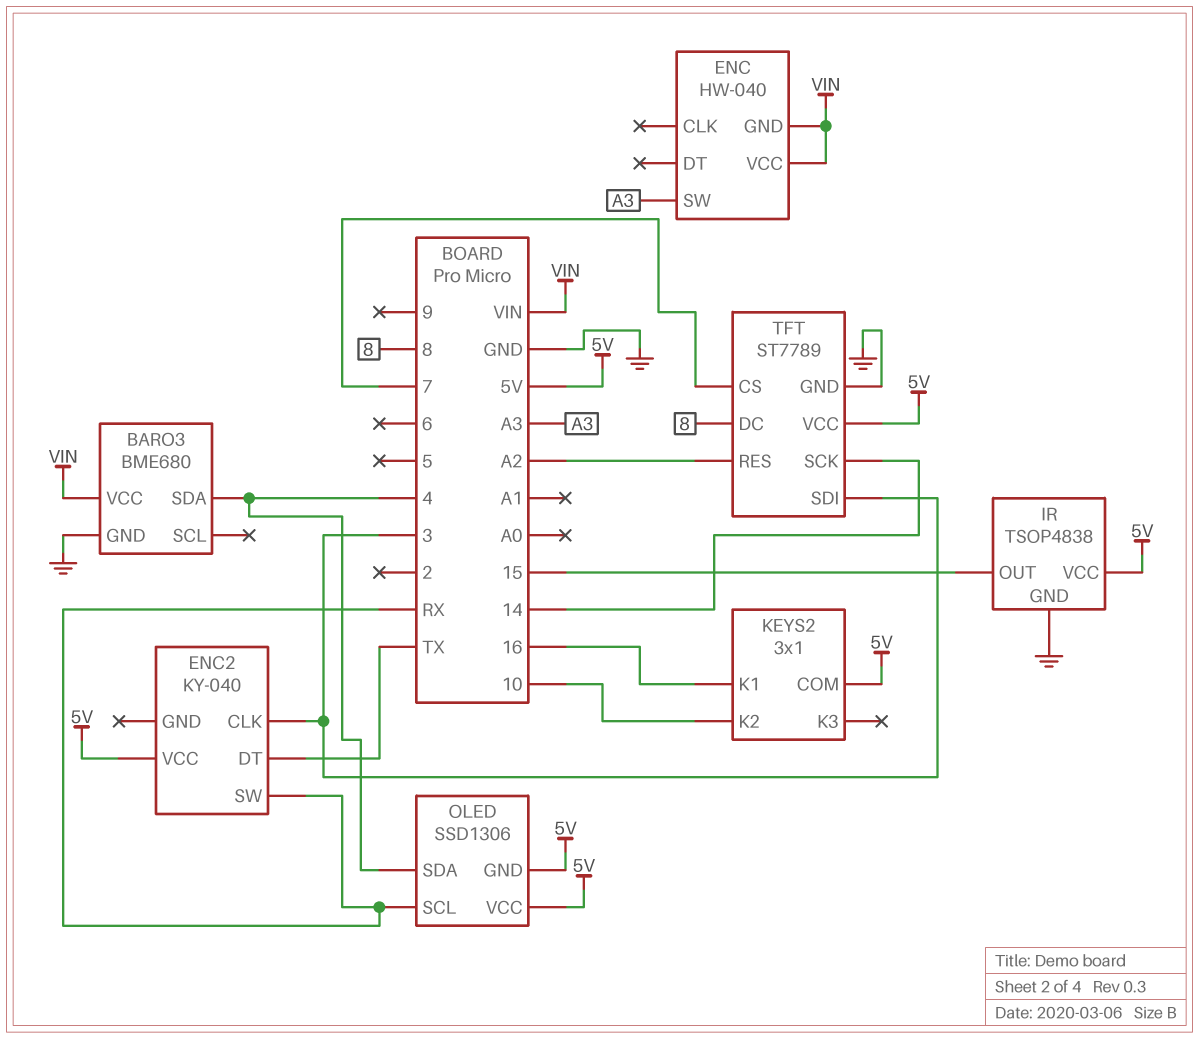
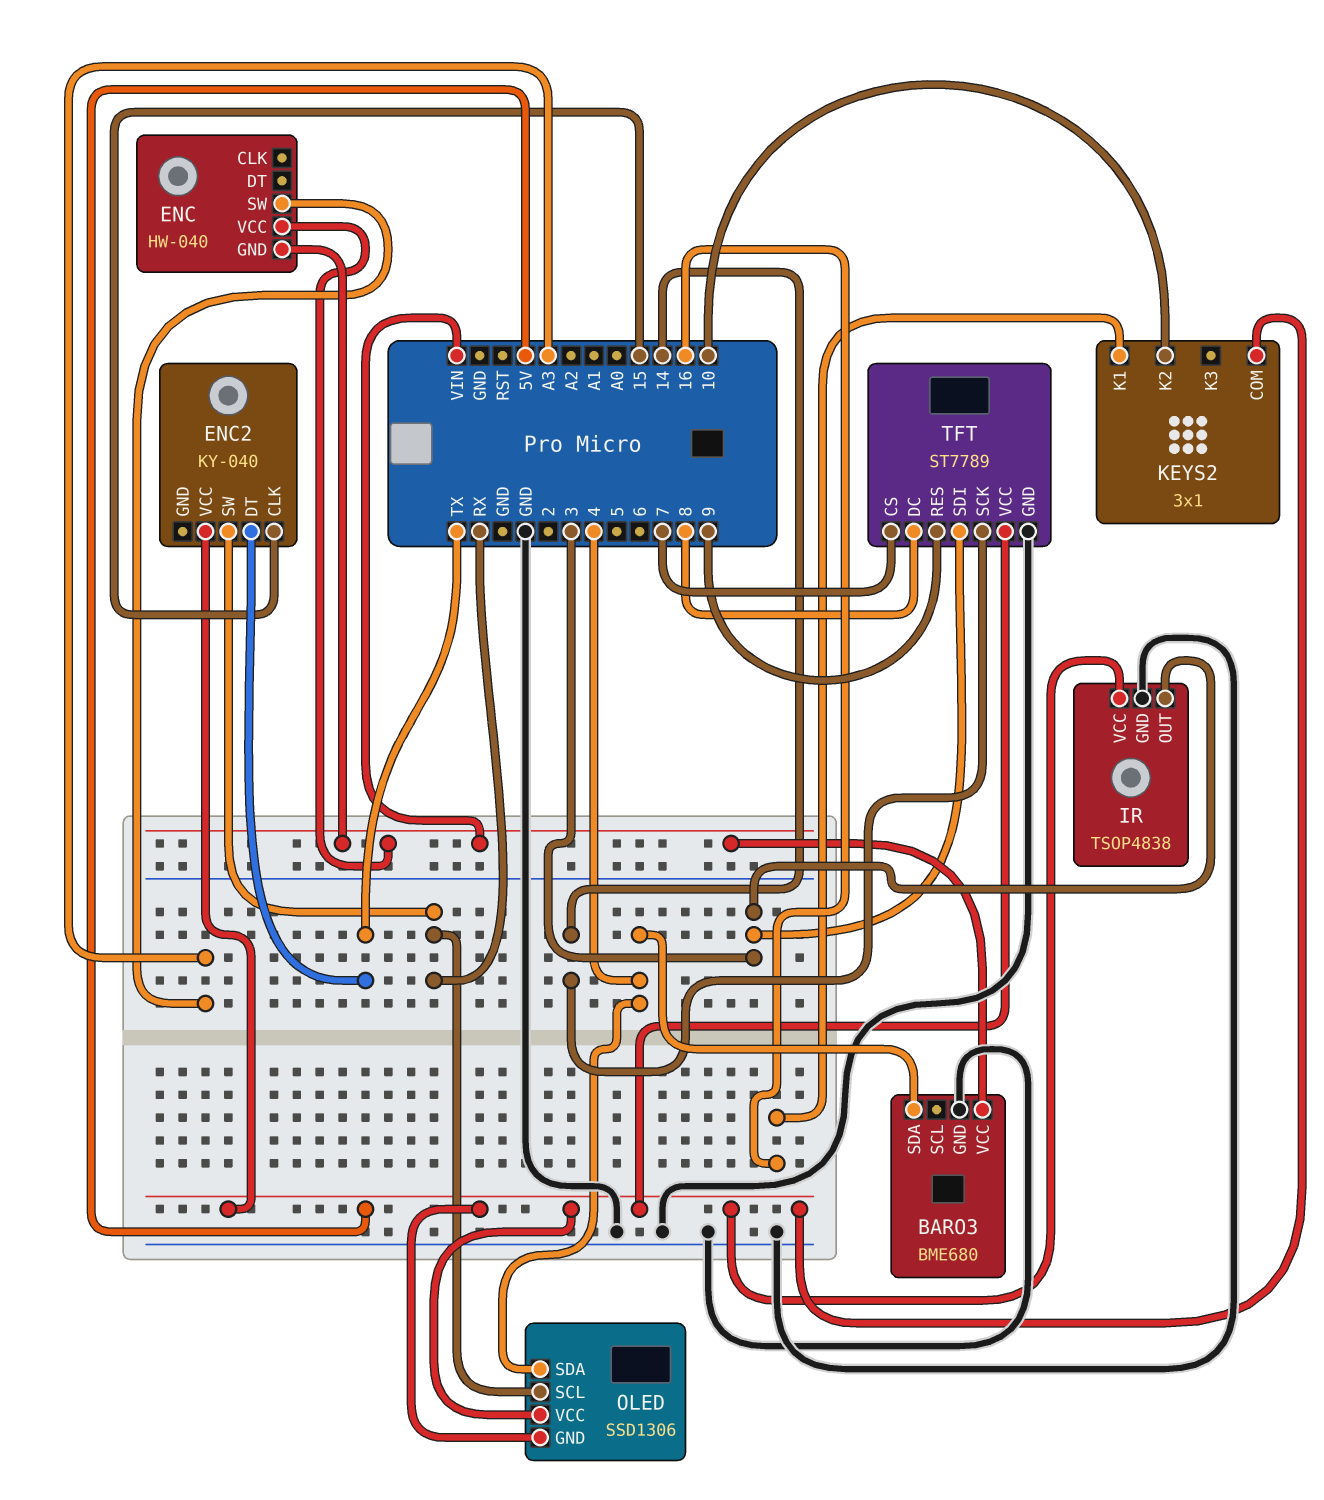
ENC2 pin CLK: 3 -> 15
IR pin OUT: 15 -> 3
TFT pin RES: A2 -> 9

